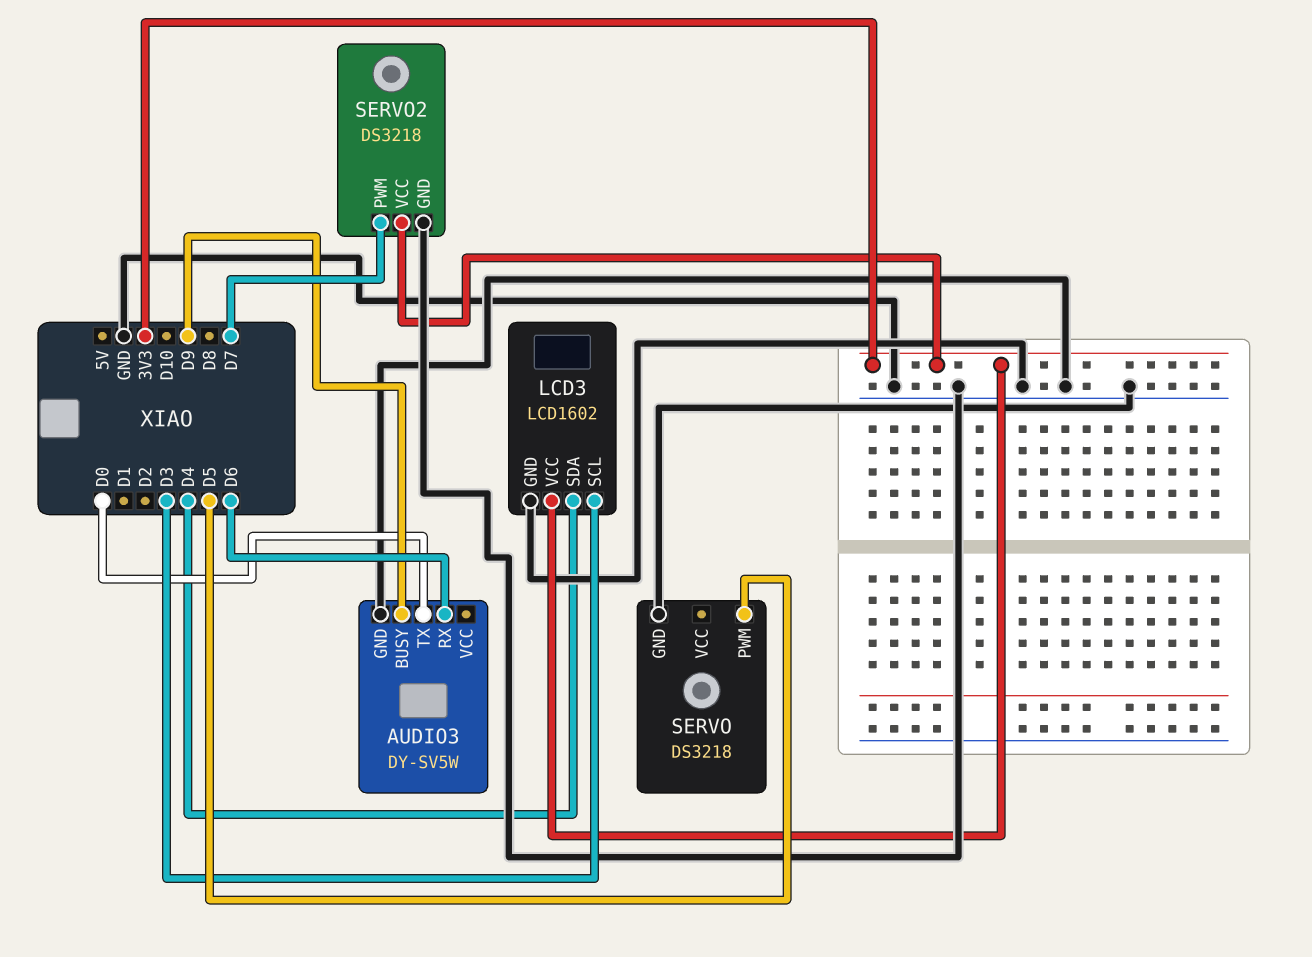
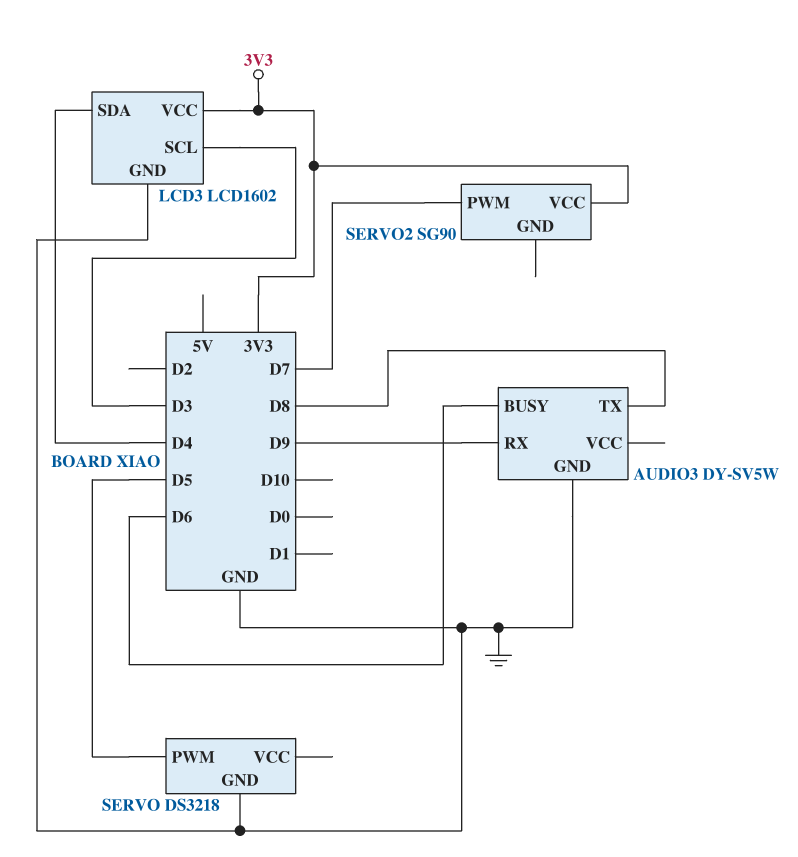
AUDIO3 pin BUSY: D9 -> D6
AUDIO3 pin RX: D6 -> D9
AUDIO3 pin TX: D0 -> D8
SERVO2: DS3218 -> SG90
SERVO2 pin GND: GND -> none

